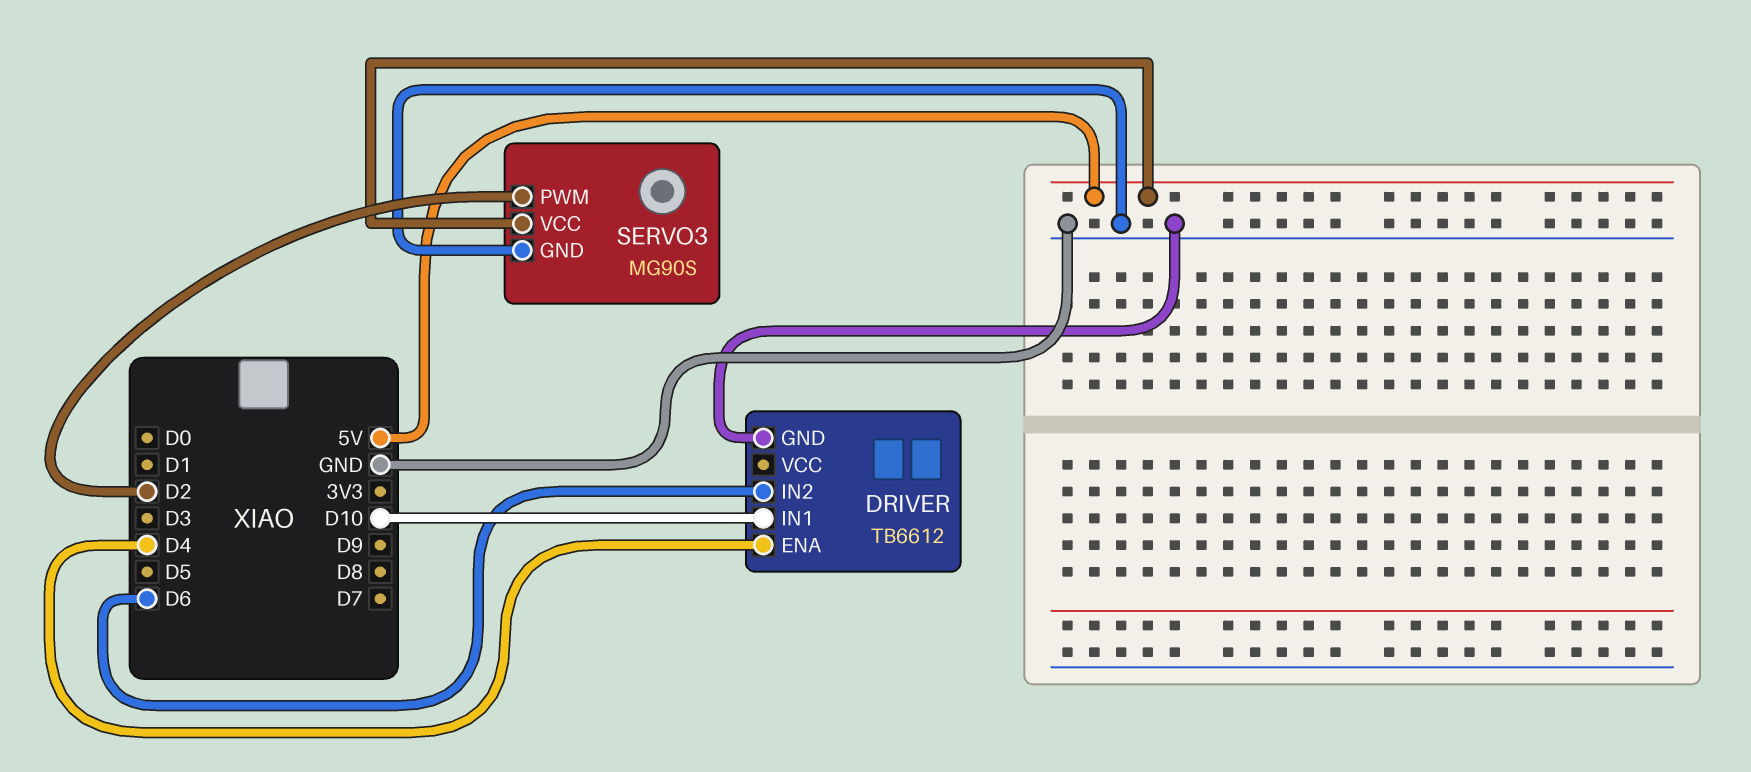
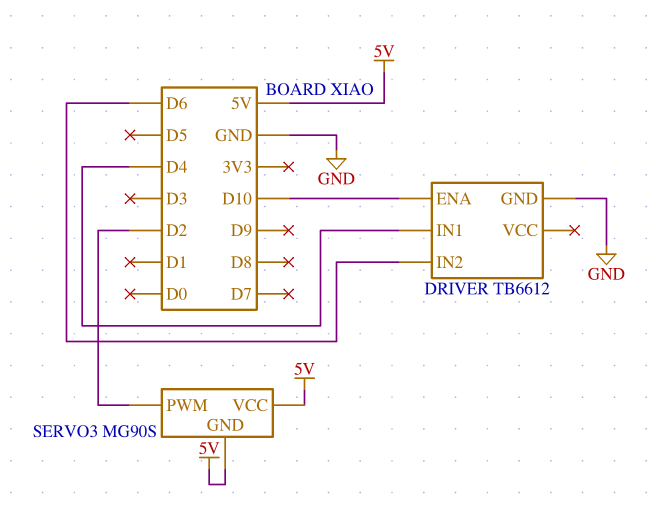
DRIVER pin ENA: D4 -> D10
DRIVER pin IN1: D10 -> D4
SERVO3 pin GND: GND -> 5V

